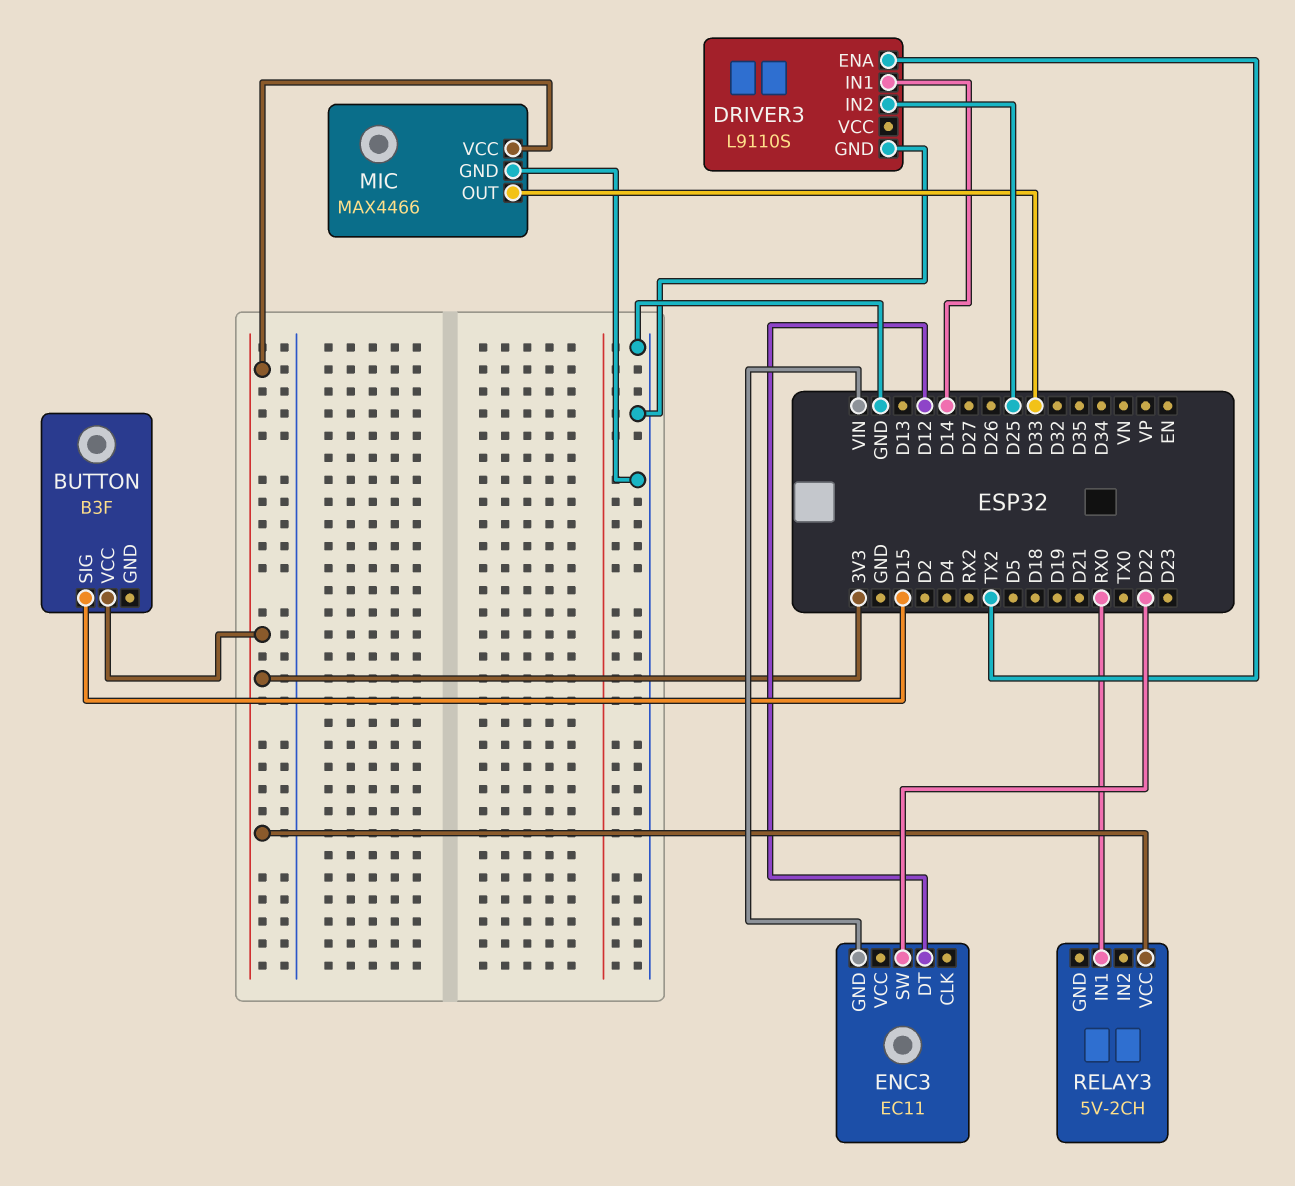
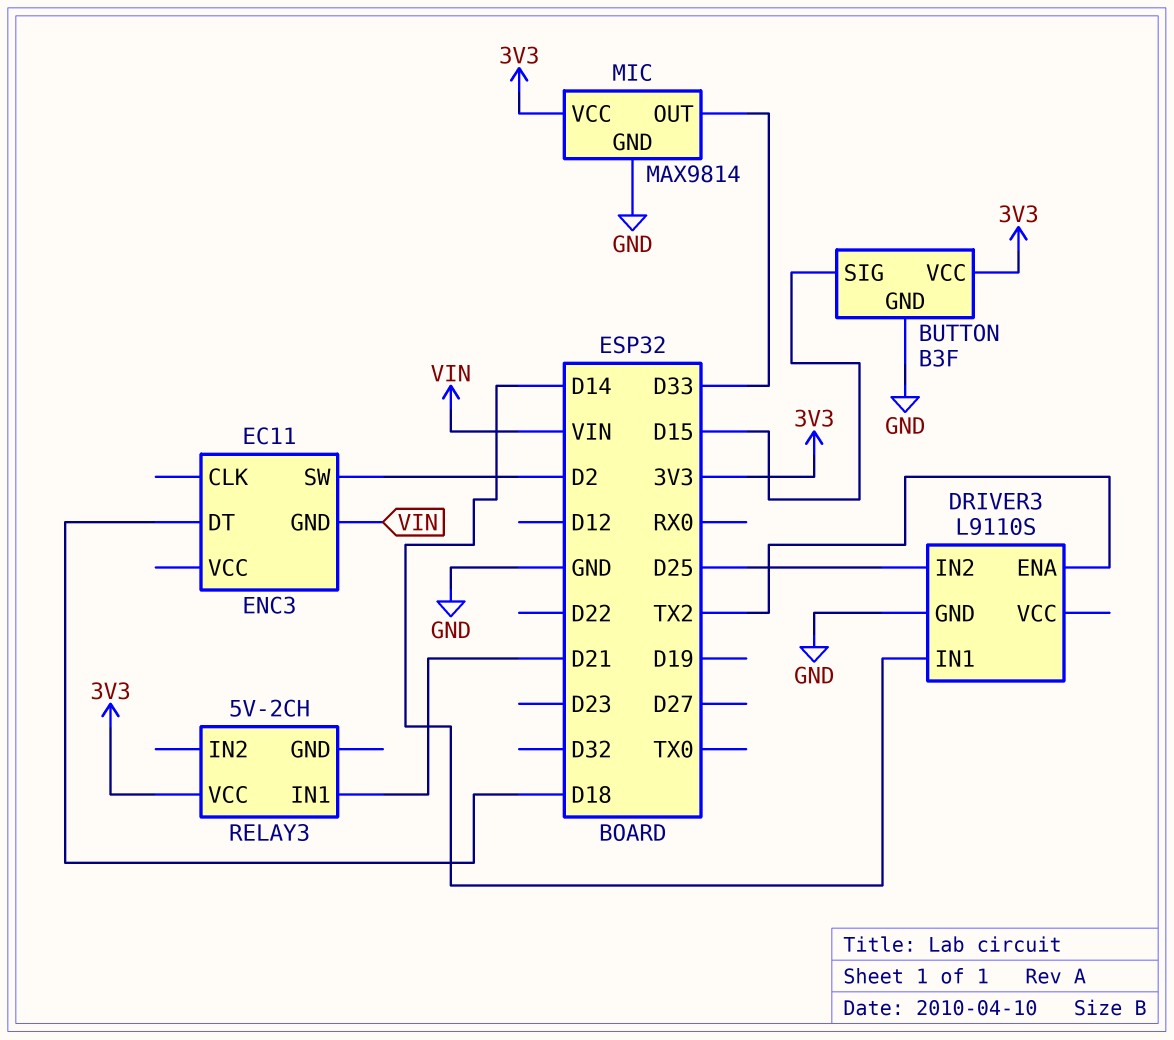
BUTTON pin GND: none -> GND
ENC3 pin DT: D12 -> D18
ENC3 pin SW: D22 -> D2
MIC: MAX4466 -> MAX9814
RELAY3 pin IN1: RX0 -> D21

